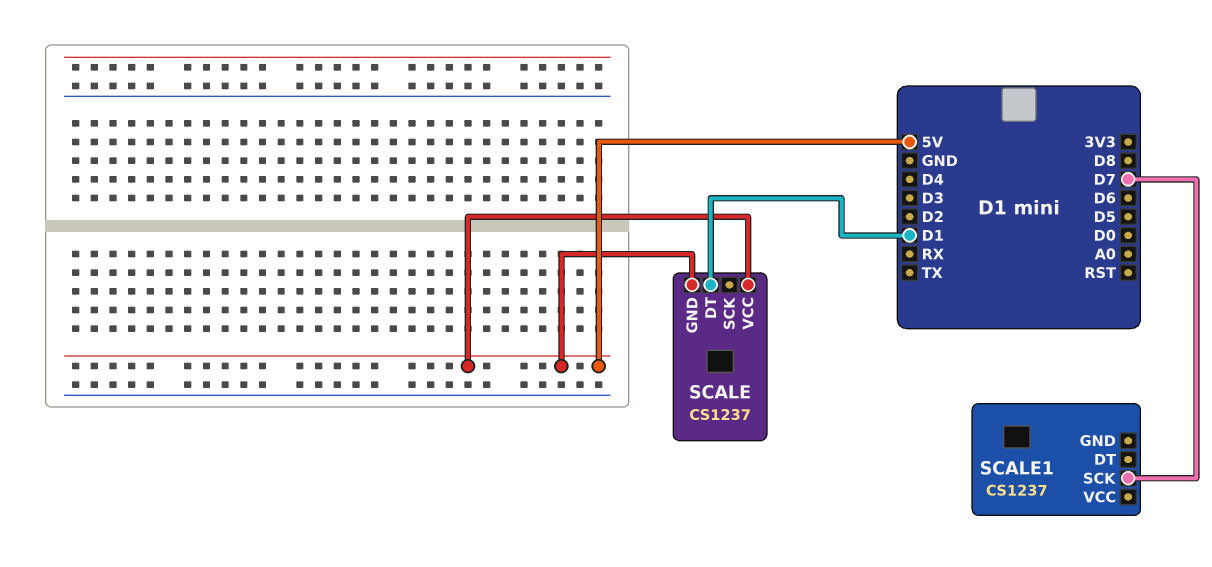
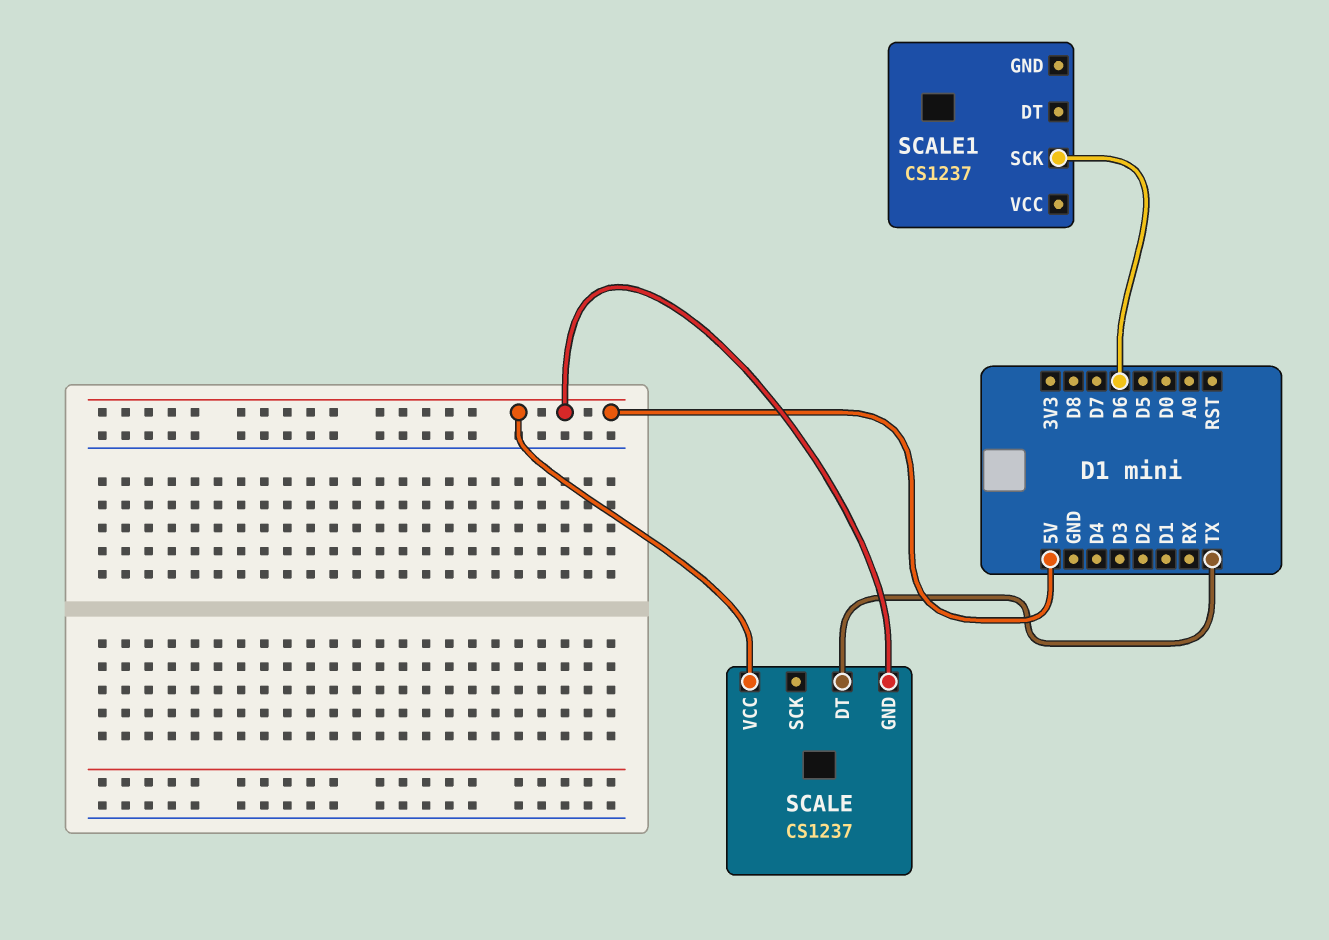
SCALE pin DT: D1 -> TX
SCALE1 pin SCK: D7 -> D6

